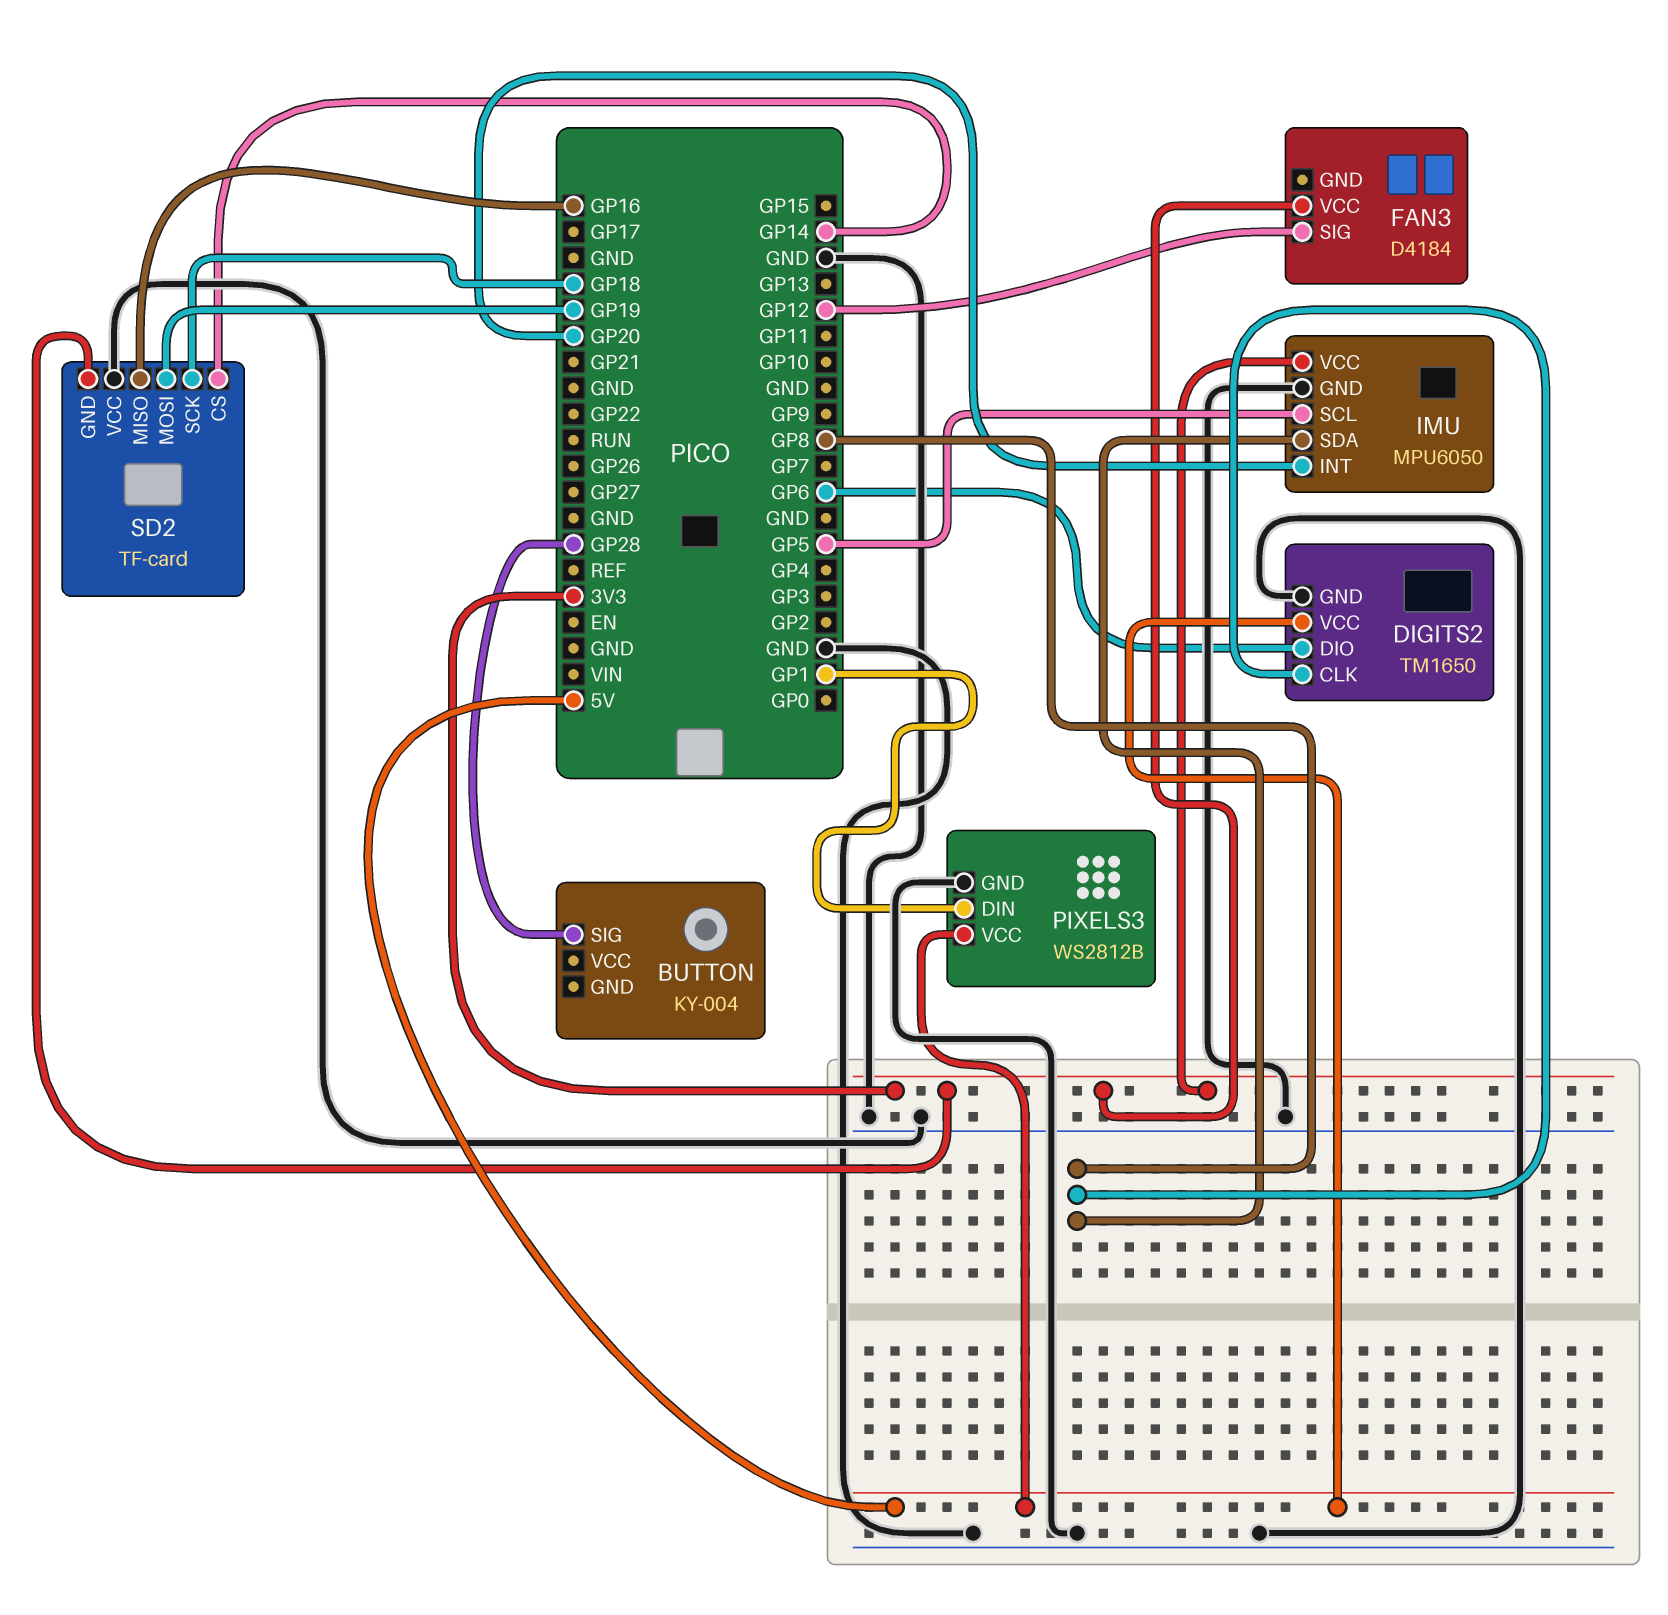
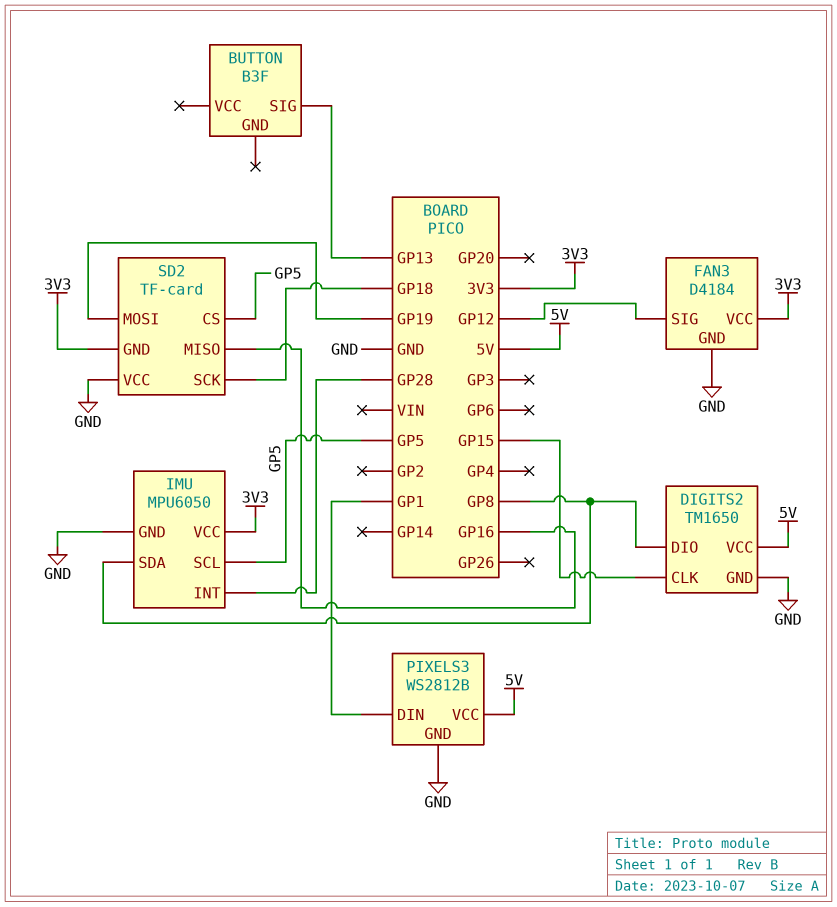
BUTTON: KY-004 -> B3F
BUTTON pin SIG: GP28 -> GP13
DIGITS2 pin CLK: GP8 -> GP15
DIGITS2 pin DIO: GP6 -> GP8
FAN3 pin GND: none -> GND
IMU pin INT: GP20 -> GP28
SD2 pin CS: GP14 -> GP5

